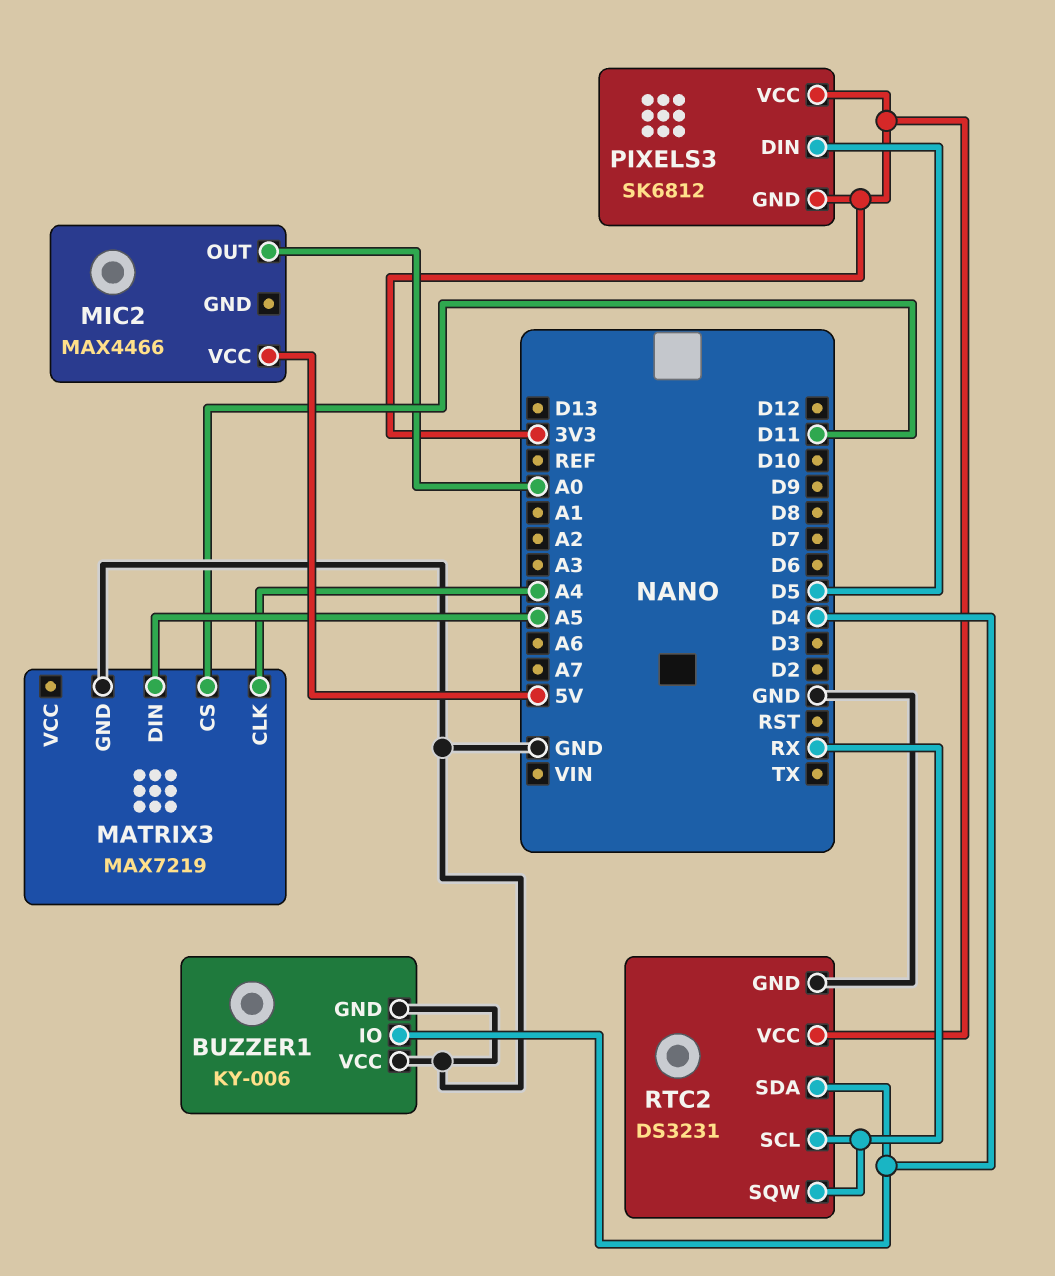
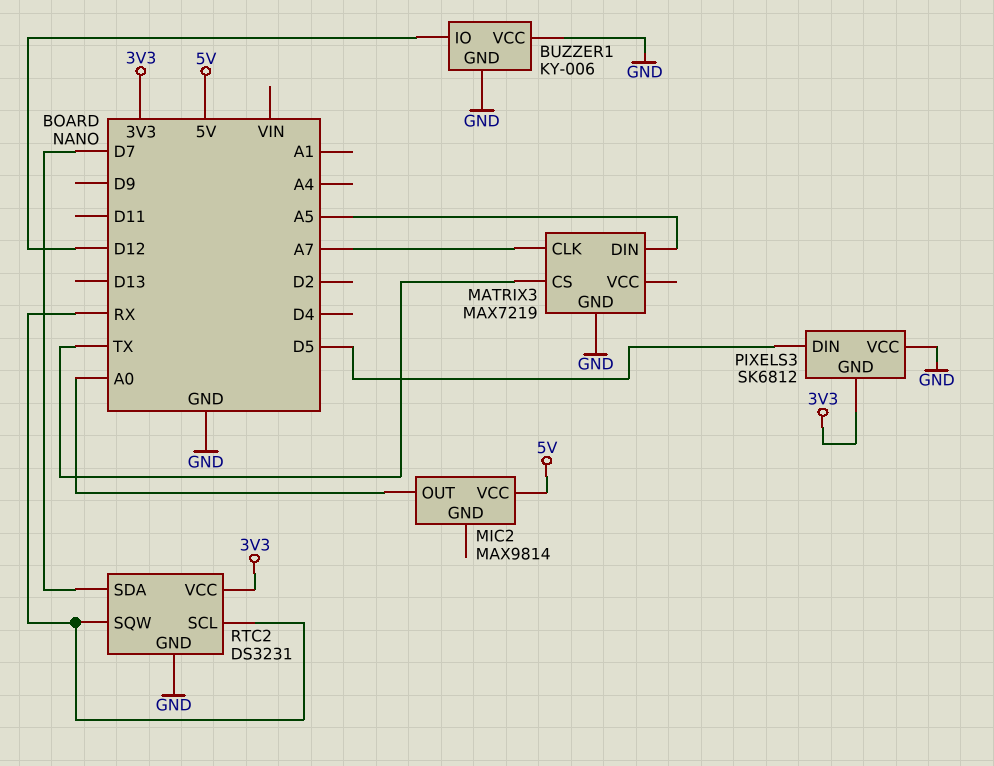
BUZZER1 pin IO: D4 -> D12
MATRIX3 pin CLK: A4 -> A7
MATRIX3 pin CS: D11 -> TX
MIC2: MAX4466 -> MAX9814
PIXELS3 pin VCC: 3V3 -> GND
RTC2 pin SDA: D4 -> D7

